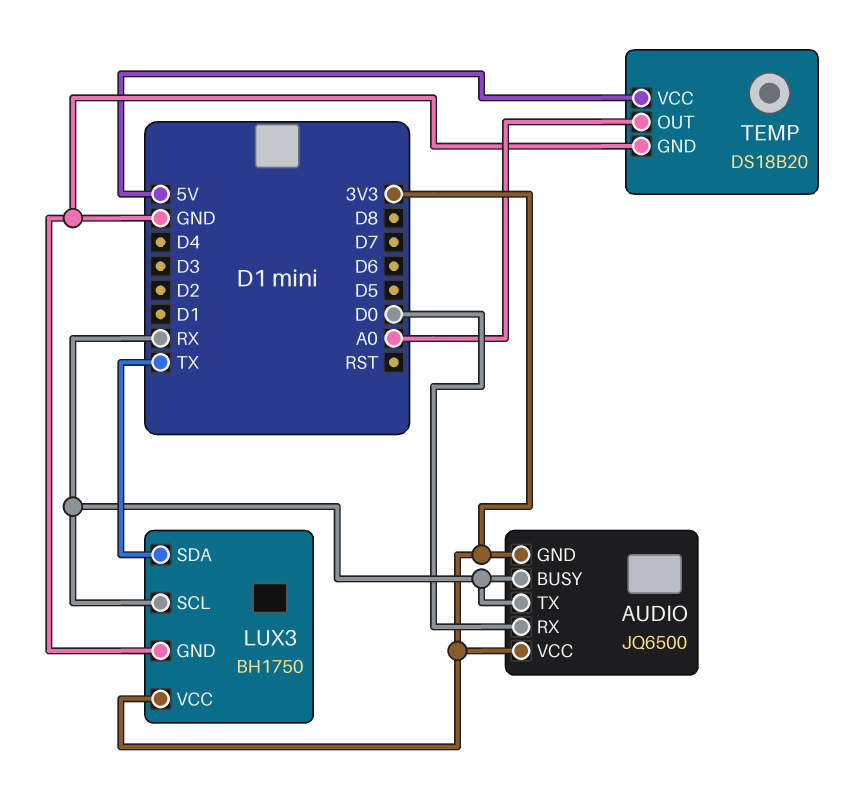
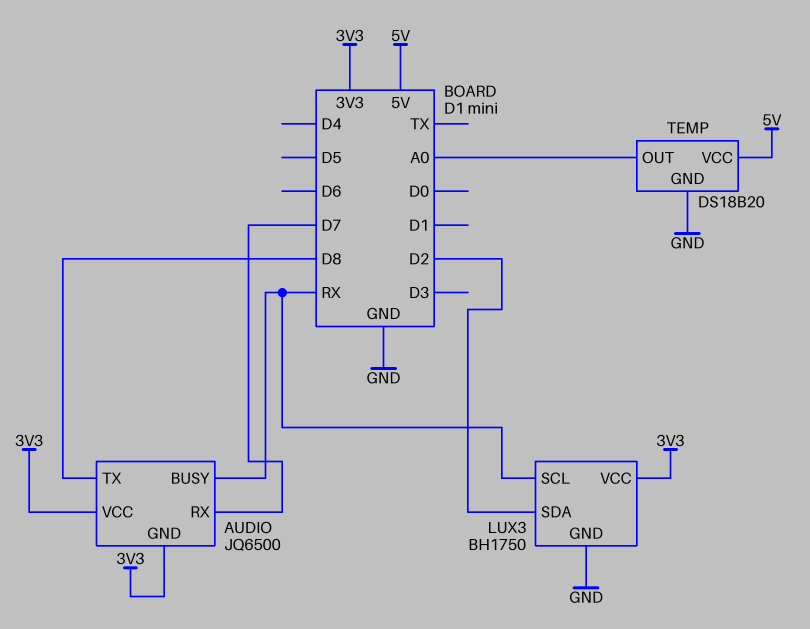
AUDIO pin RX: D0 -> D7
AUDIO pin TX: RX -> D8
LUX3 pin SDA: TX -> D2

